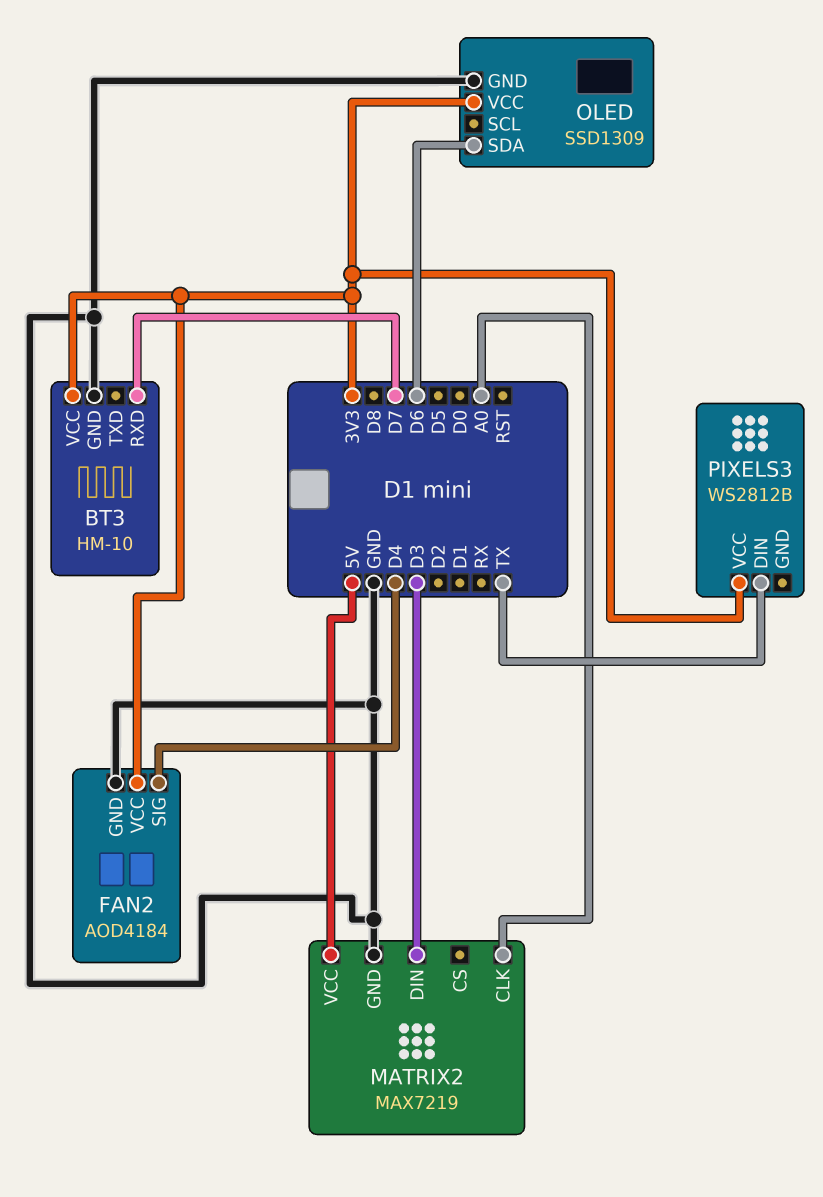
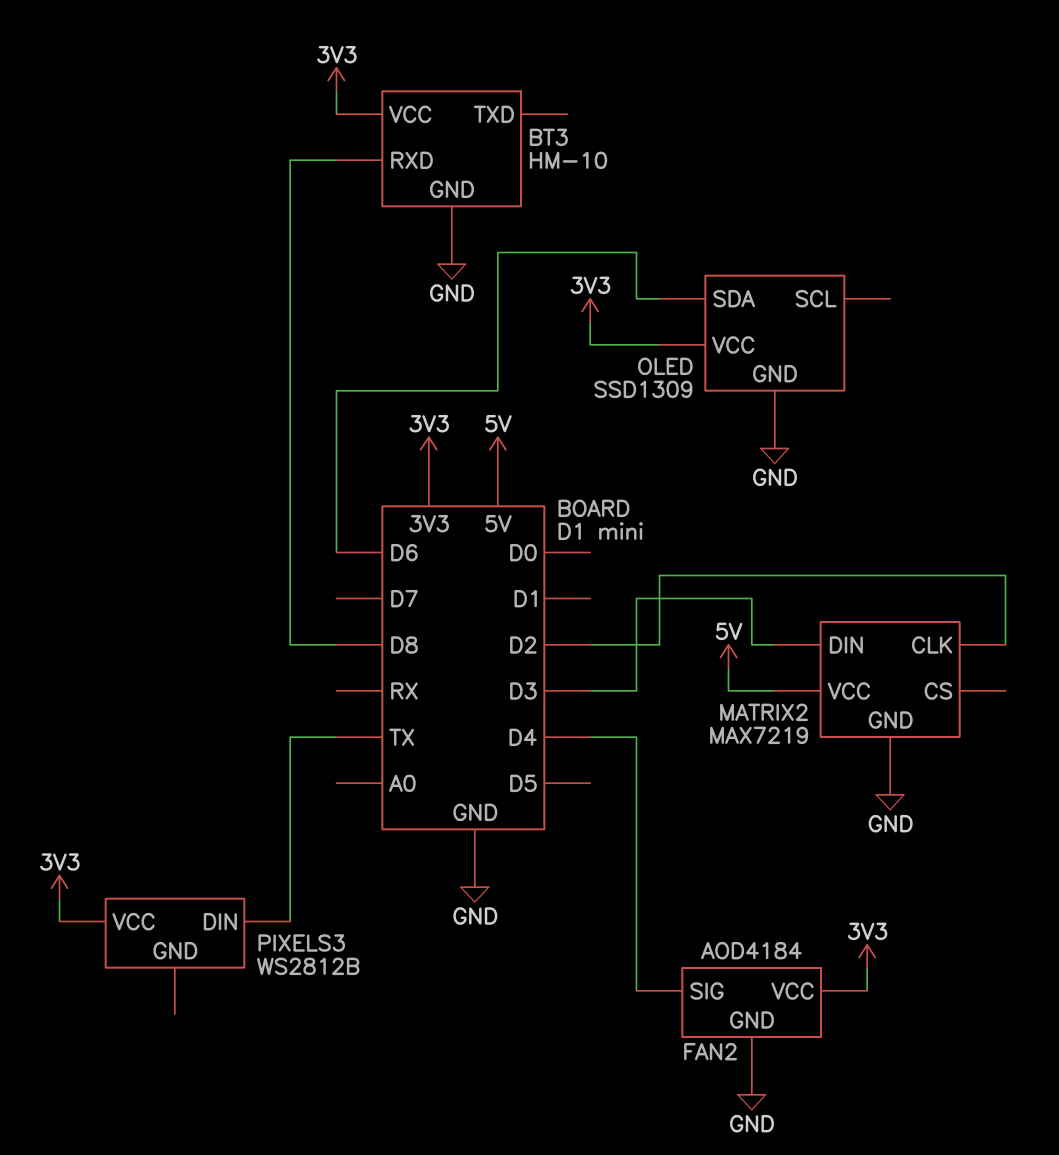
BT3 pin RXD: D7 -> D8
MATRIX2 pin CLK: A0 -> D2

